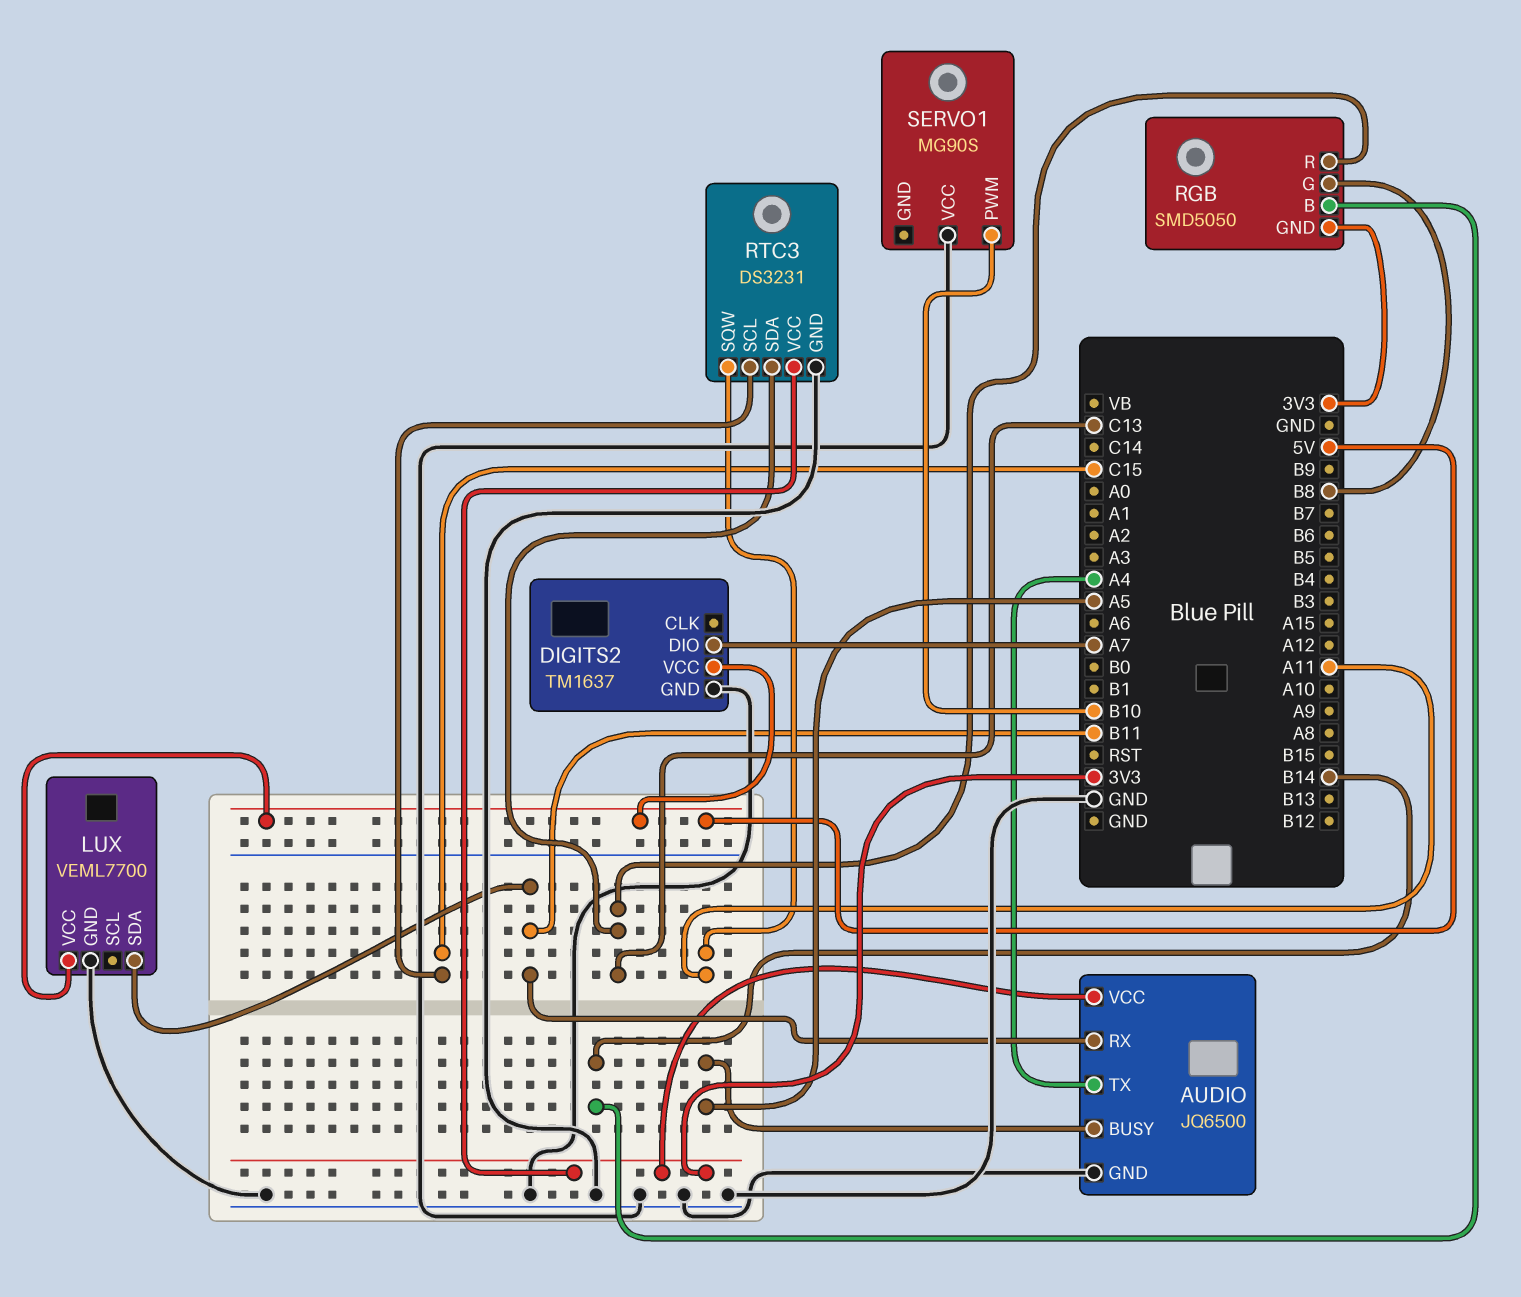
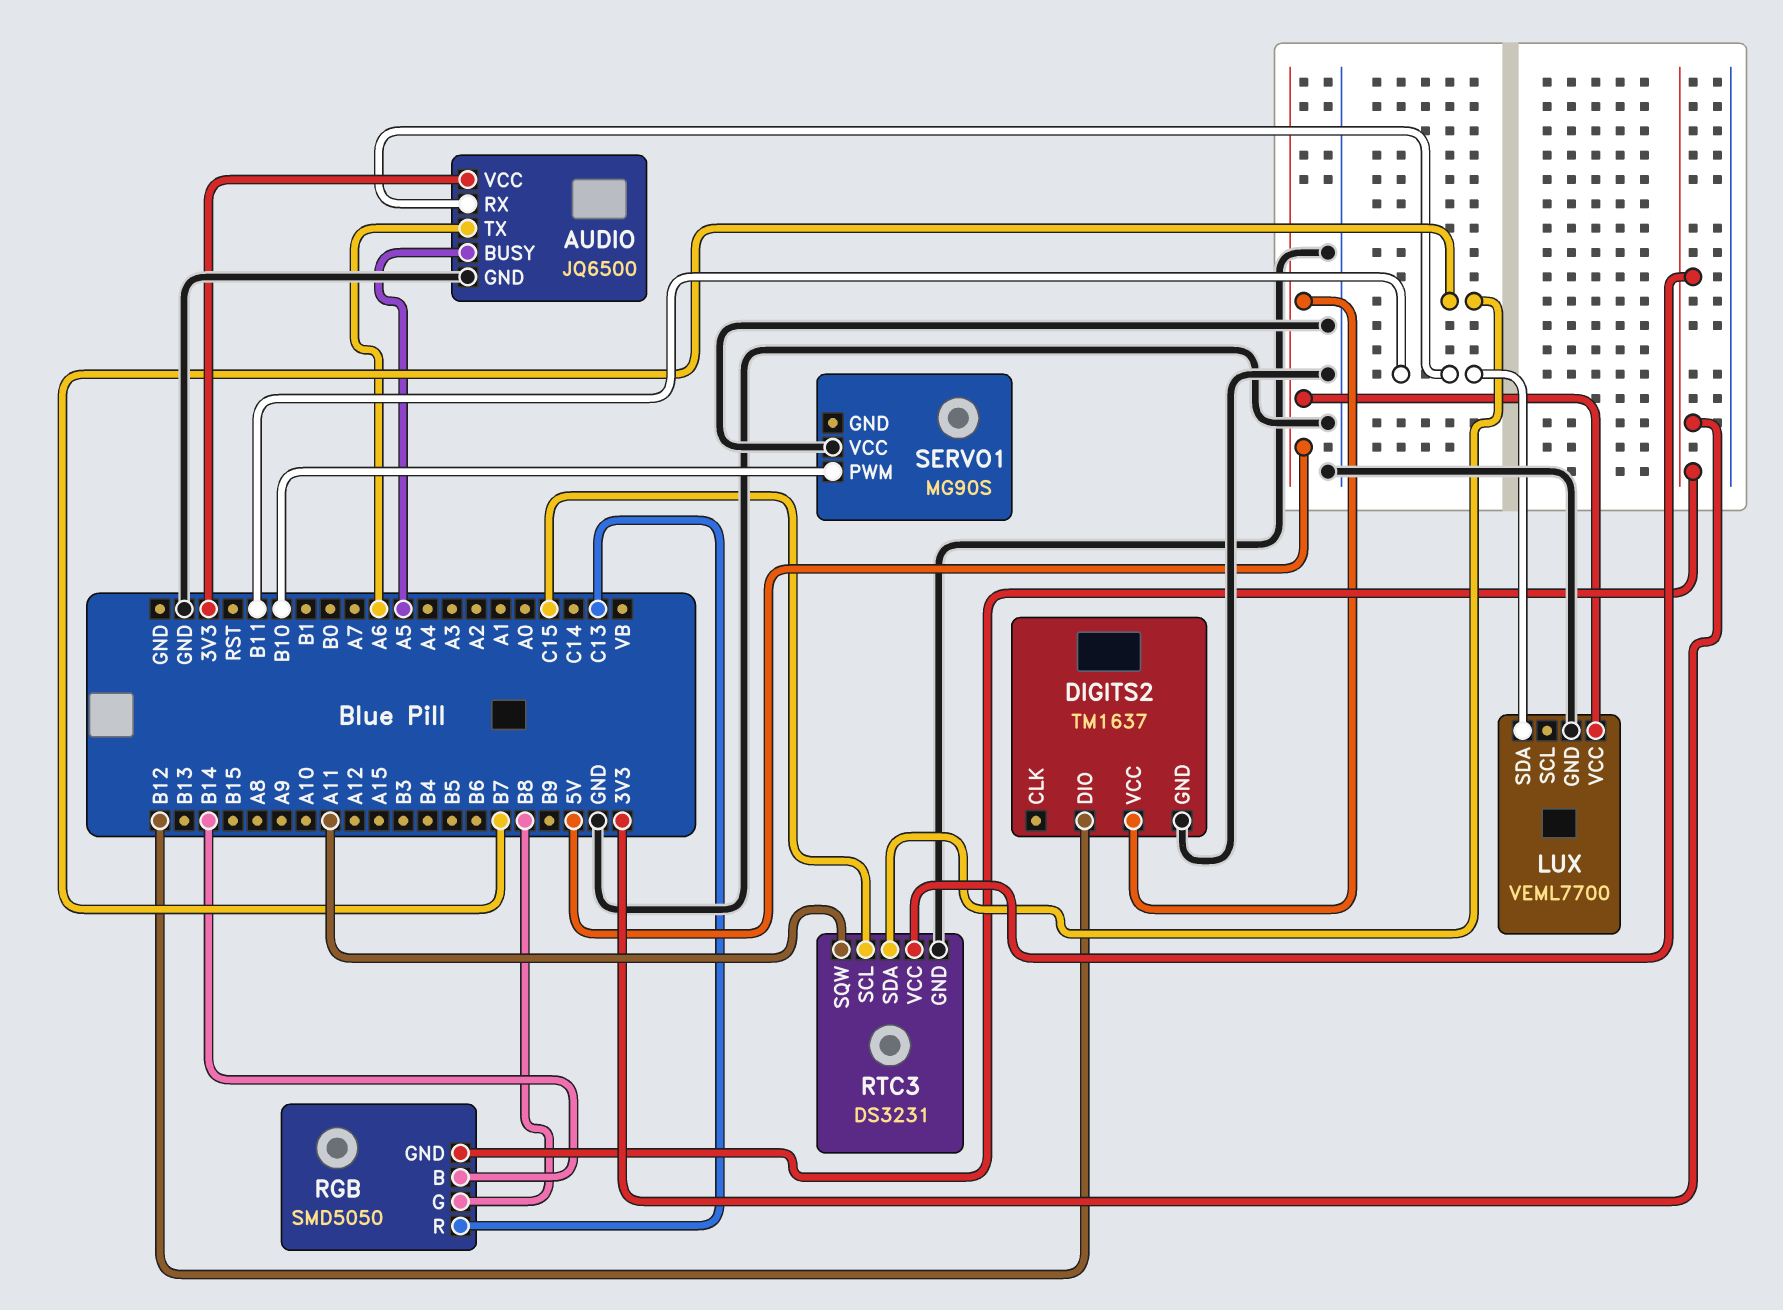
AUDIO pin TX: A4 -> A6
DIGITS2 pin DIO: A7 -> B12
RTC3 pin SDA: C13 -> B7

